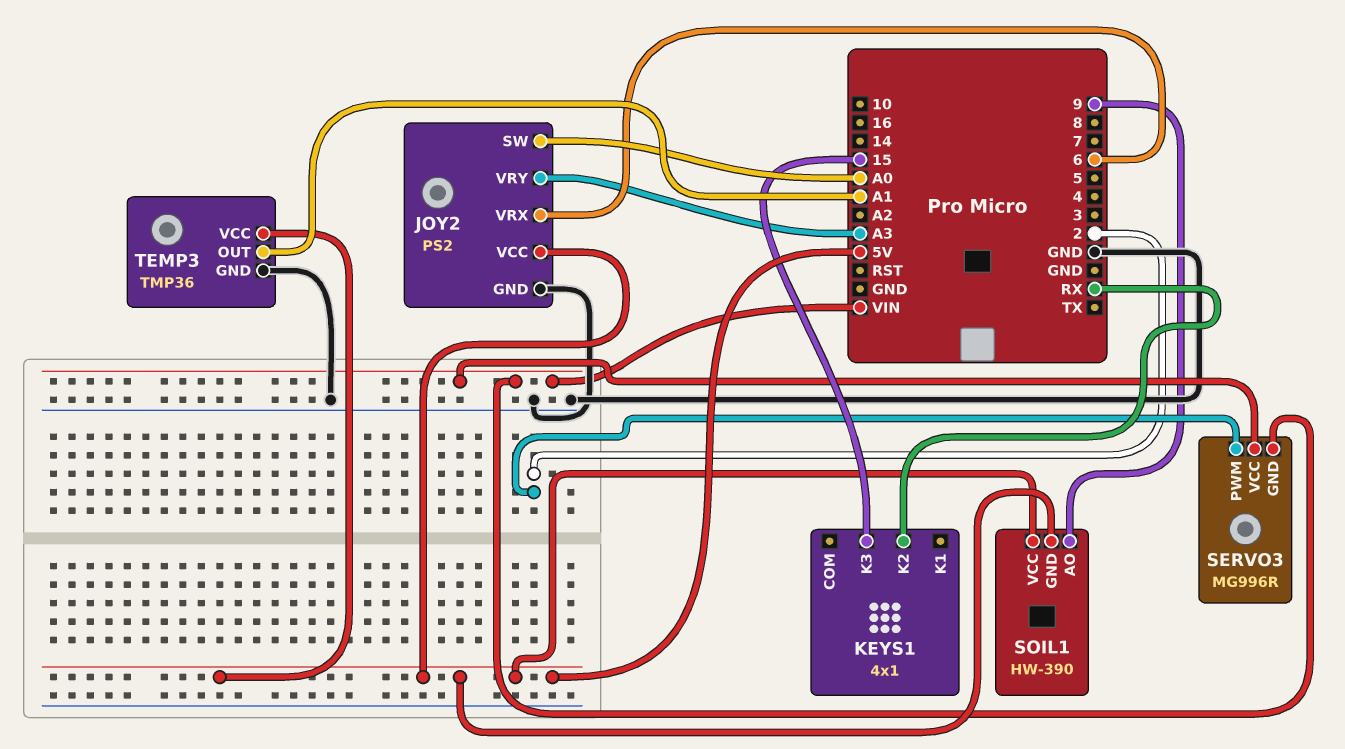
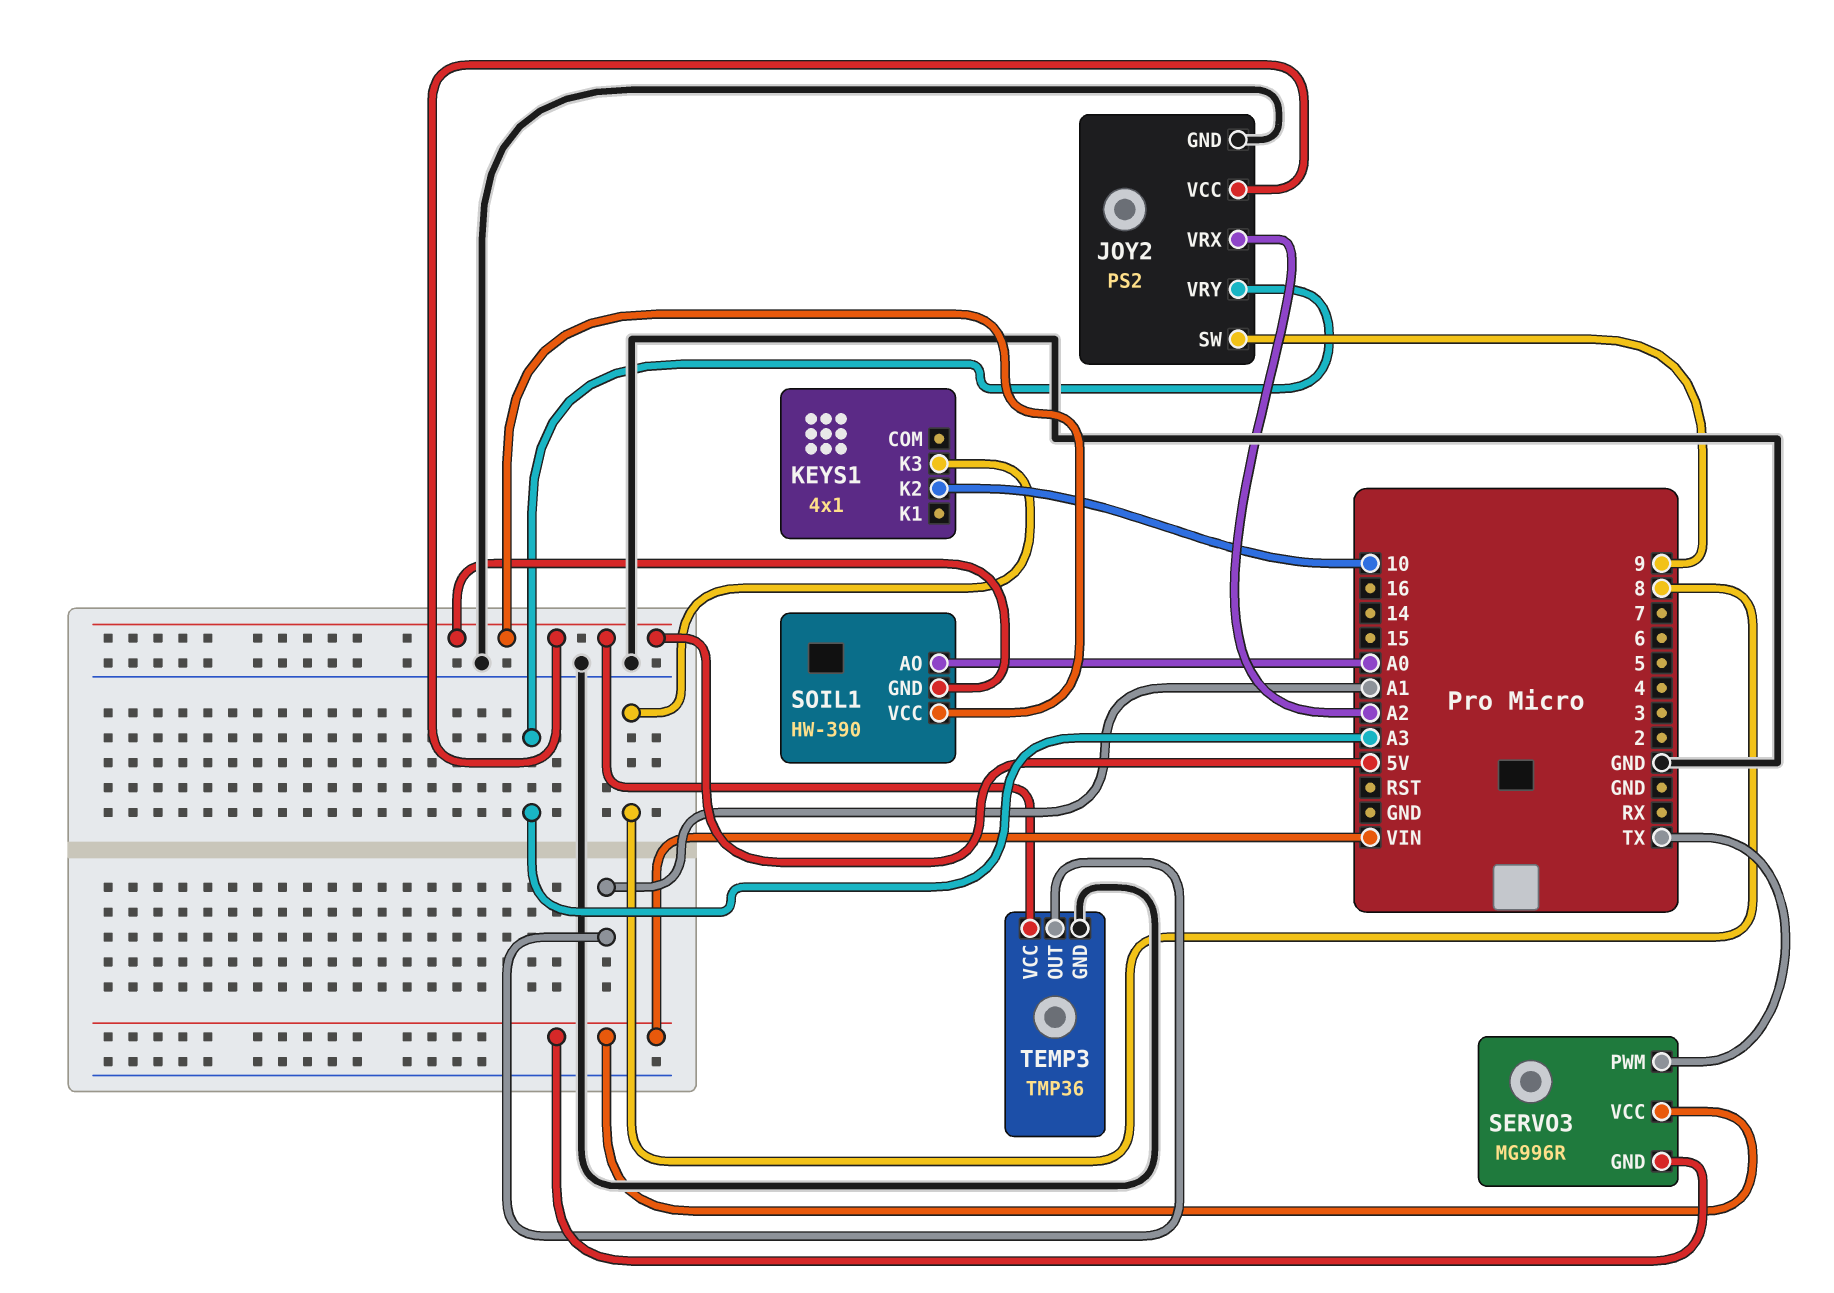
JOY2 pin SW: A0 -> 9
JOY2 pin VRX: 6 -> A2
KEYS1 pin K2: RX -> 10
KEYS1 pin K3: 15 -> 8
SERVO3 pin PWM: 2 -> TX
SOIL1 pin AO: 9 -> A0

